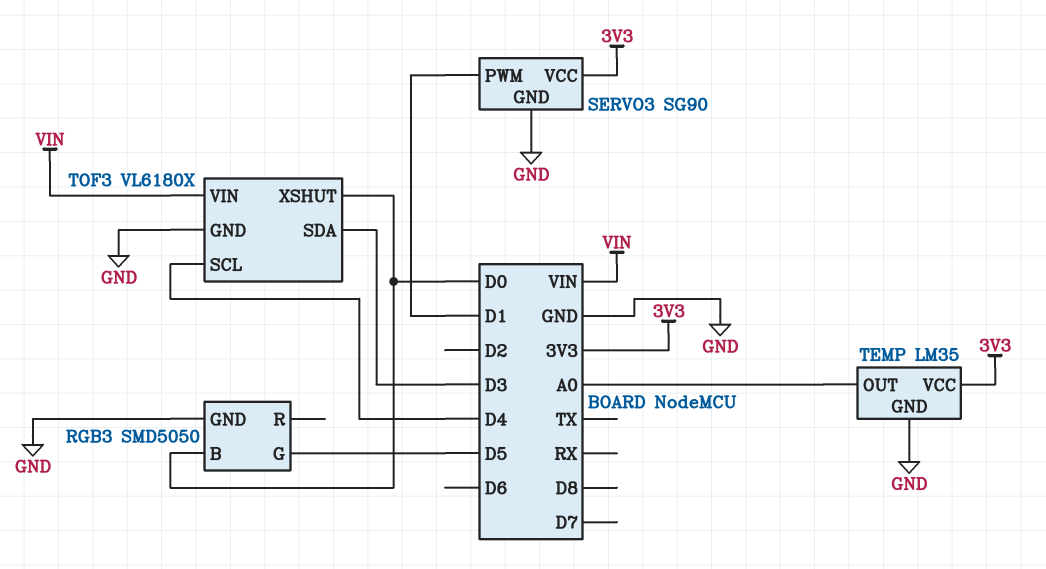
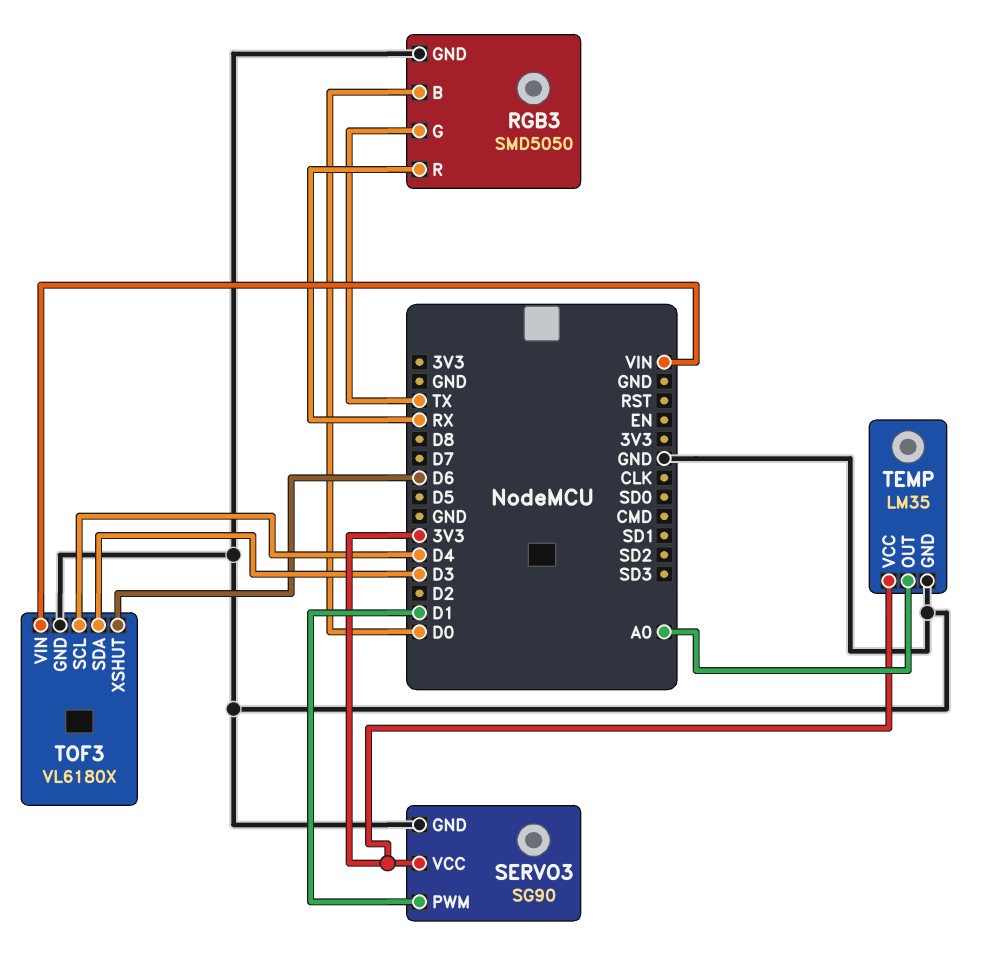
RGB3 pin G: D5 -> TX
RGB3 pin R: none -> RX
TOF3 pin XSHUT: D0 -> D6

